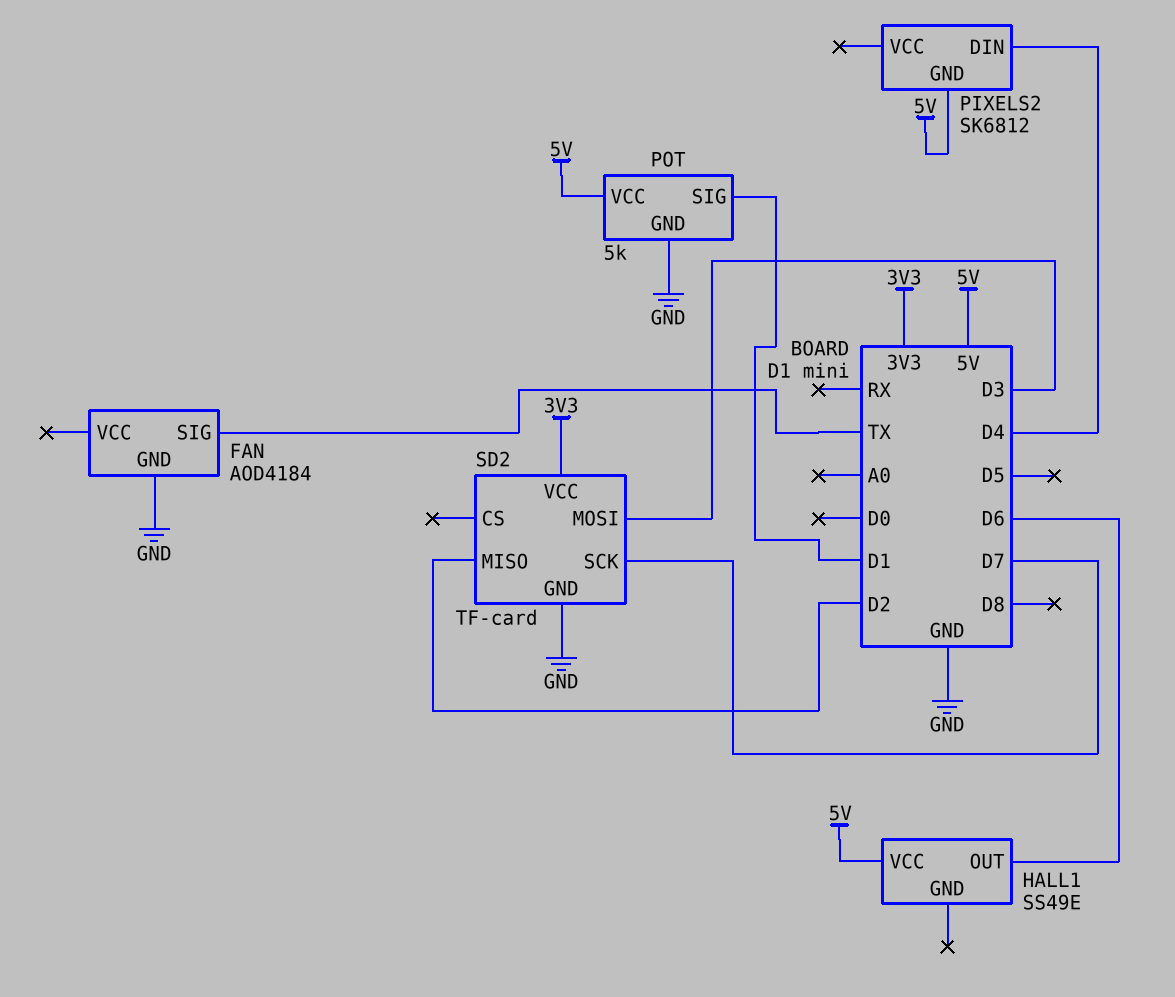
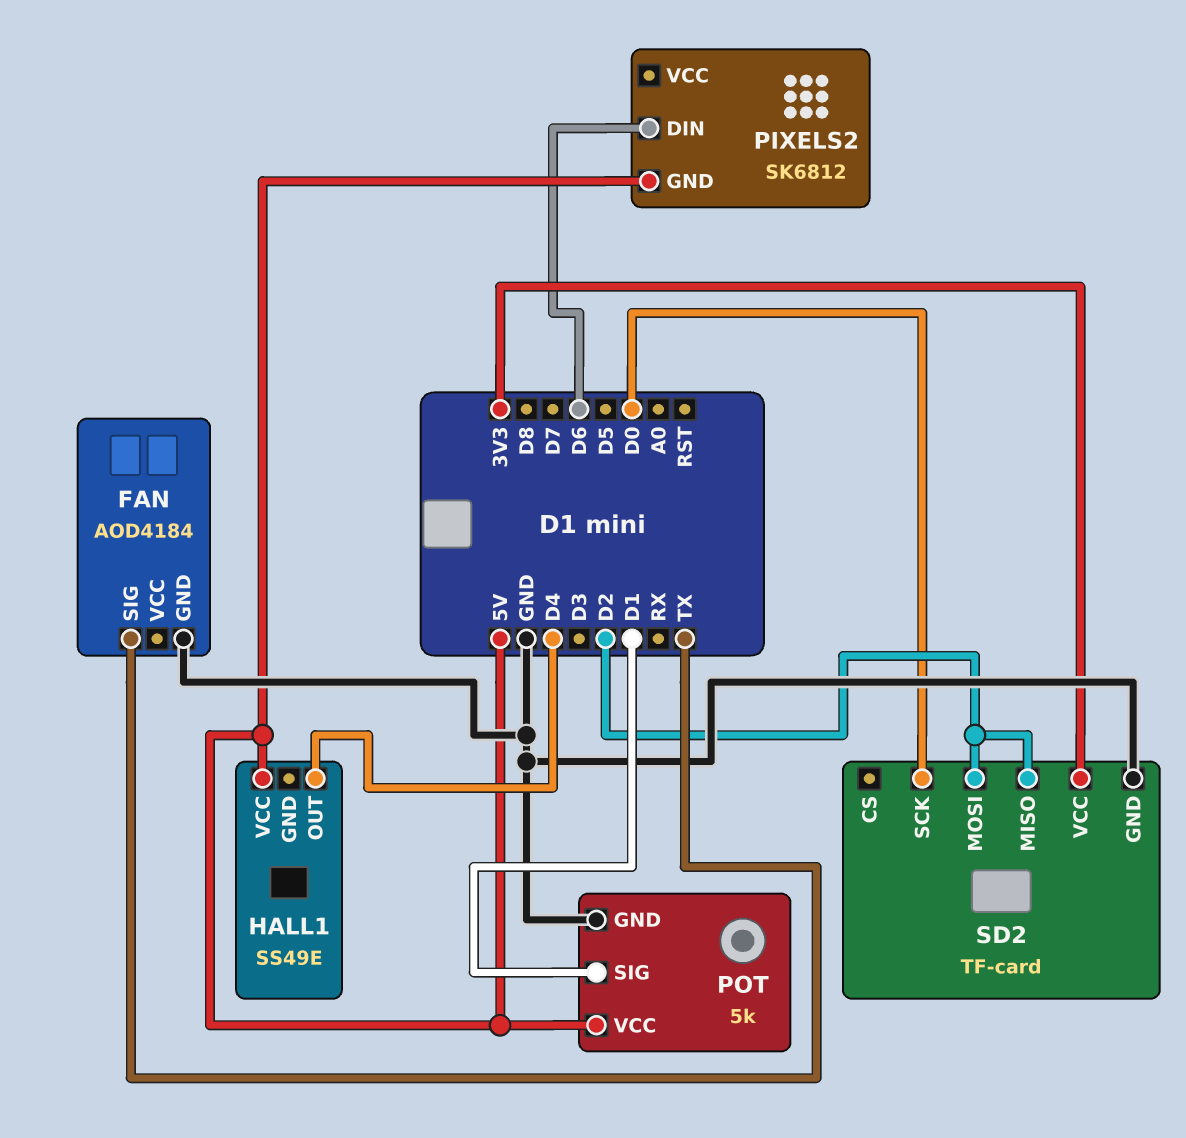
HALL1 pin OUT: D6 -> D4
PIXELS2 pin DIN: D4 -> D6
SD2 pin MOSI: D3 -> D2
SD2 pin SCK: D7 -> D0

